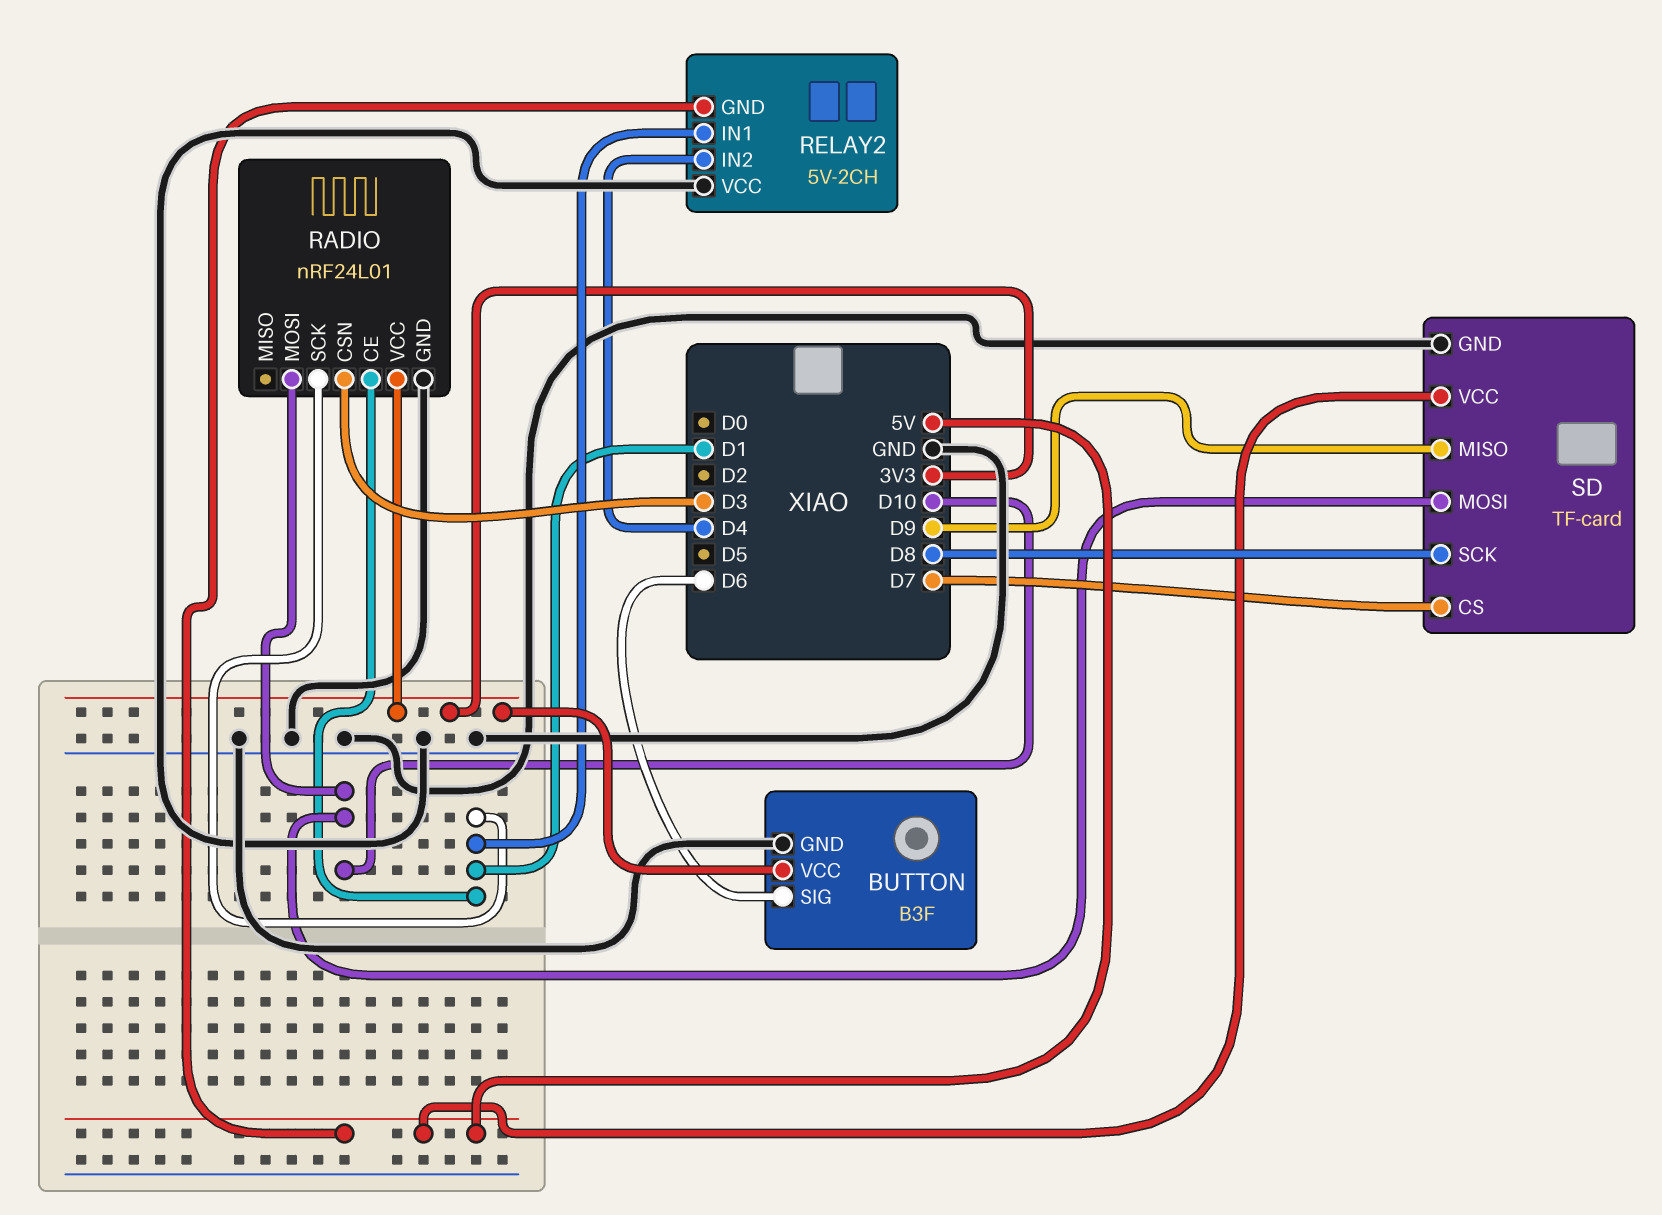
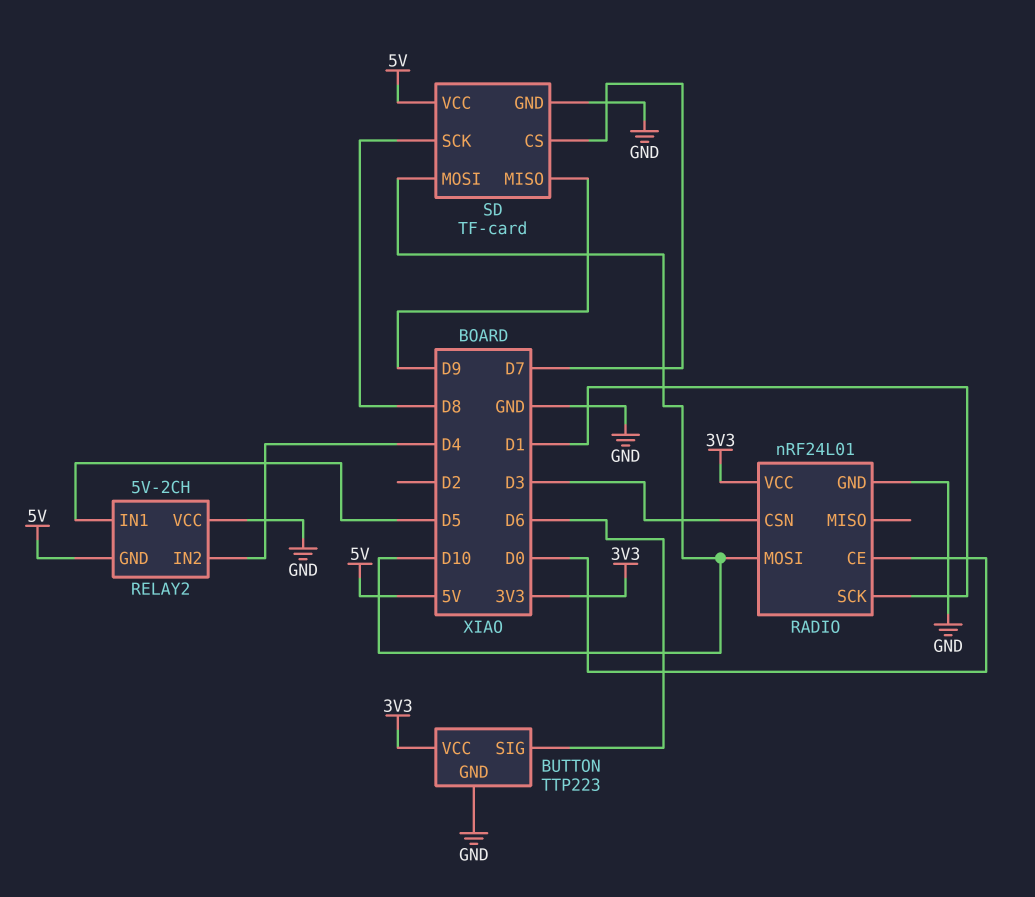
BUTTON: B3F -> TTP223
RADIO pin CE: D1 -> D0
RELAY2 pin IN1: D1 -> D5

